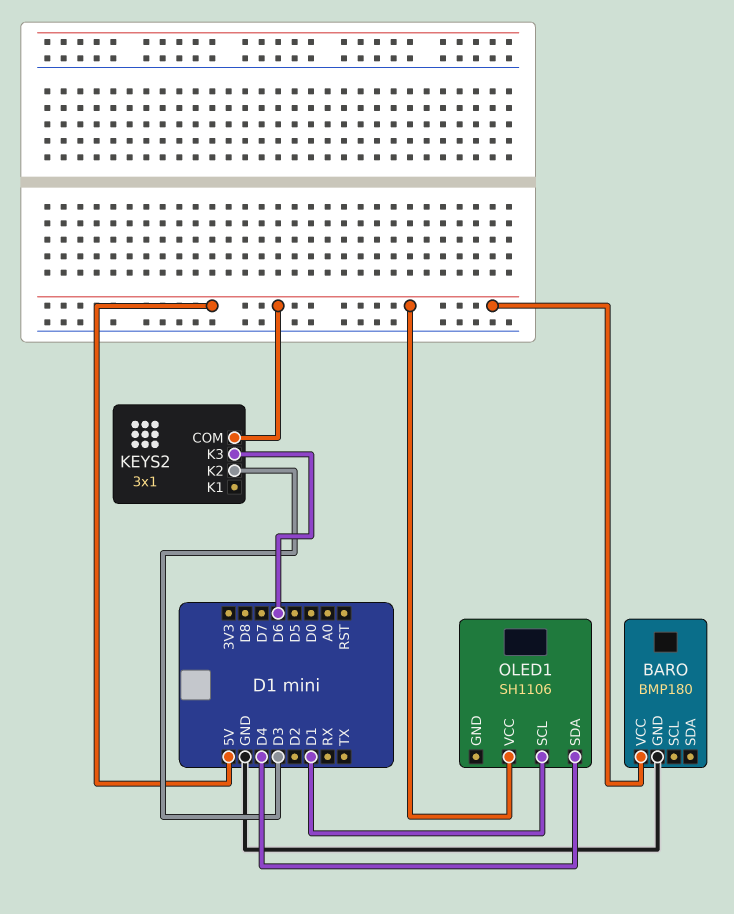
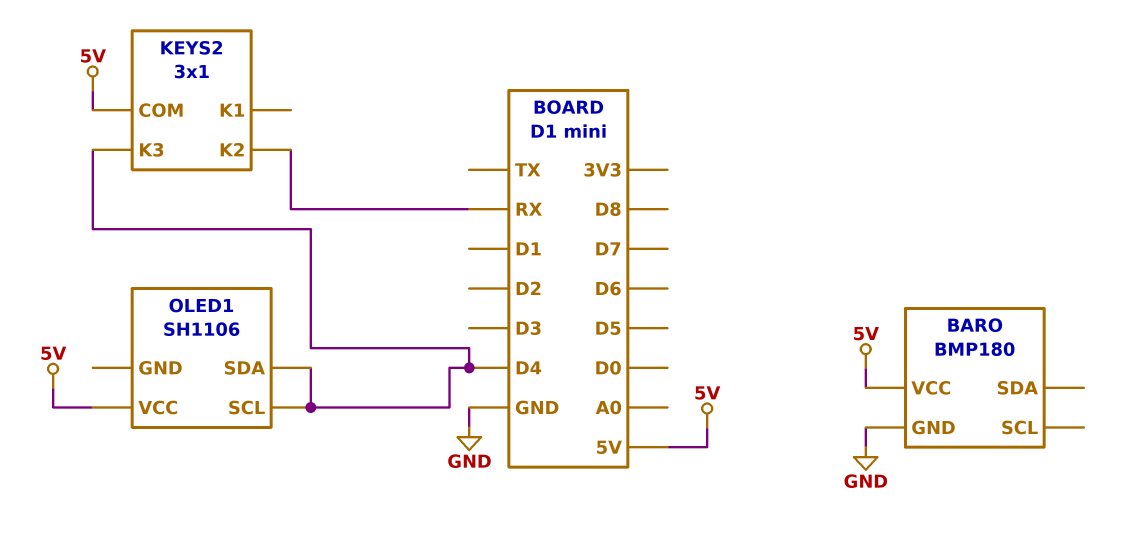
KEYS2 pin K2: D3 -> RX
KEYS2 pin K3: D6 -> D4
OLED1 pin SCL: D1 -> D4

